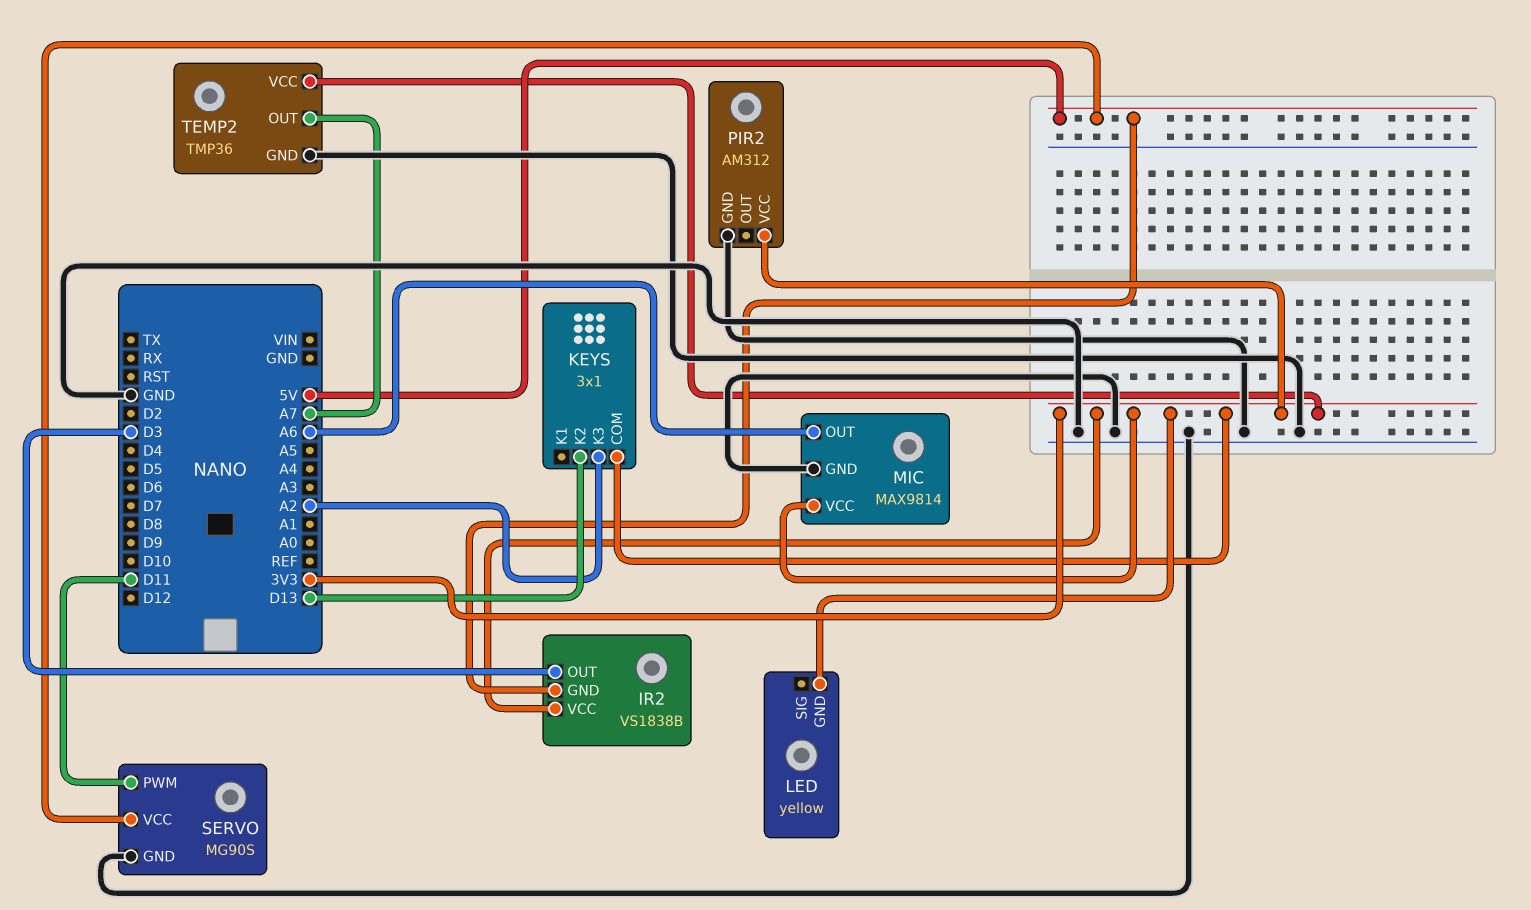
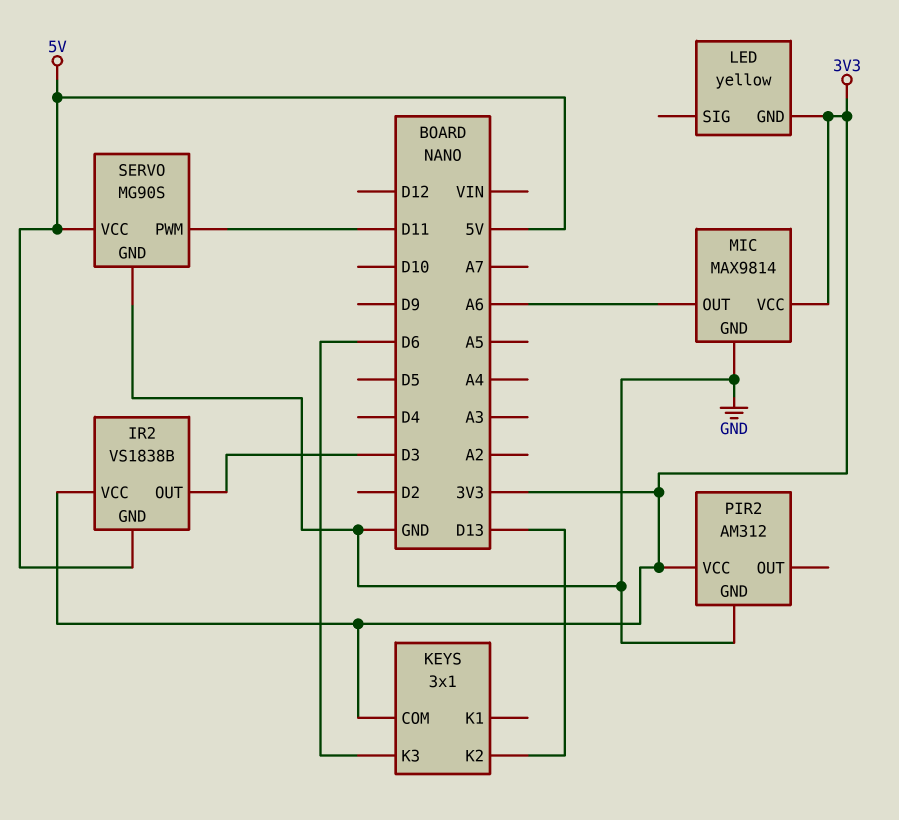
KEYS pin K3: A2 -> D6
TEMP2: TMP36 -> none
TEMP2 pin GND: GND -> none
TEMP2 pin OUT: A7 -> none
TEMP2 pin VCC: 3V3 -> none

